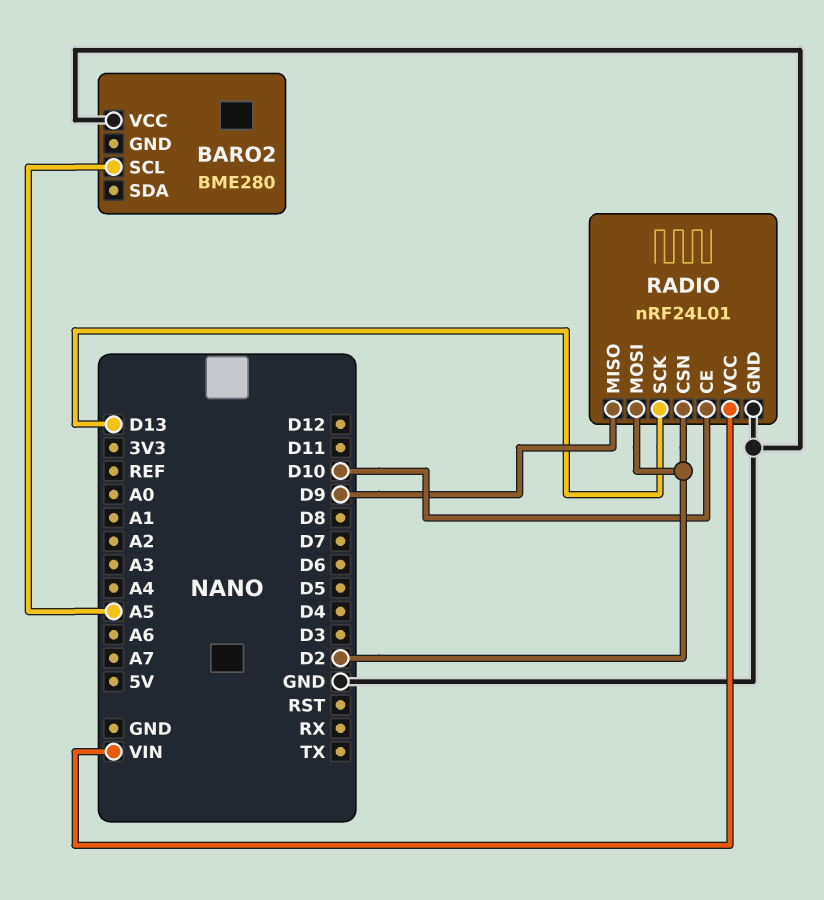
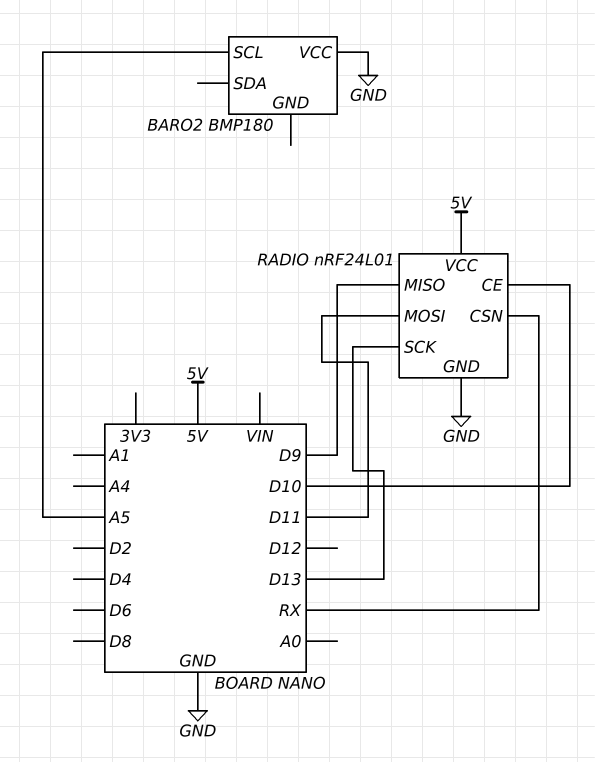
BARO2: BME280 -> BMP180
RADIO pin CSN: D2 -> RX
RADIO pin MOSI: D2 -> D11
RADIO pin VCC: VIN -> 5V

